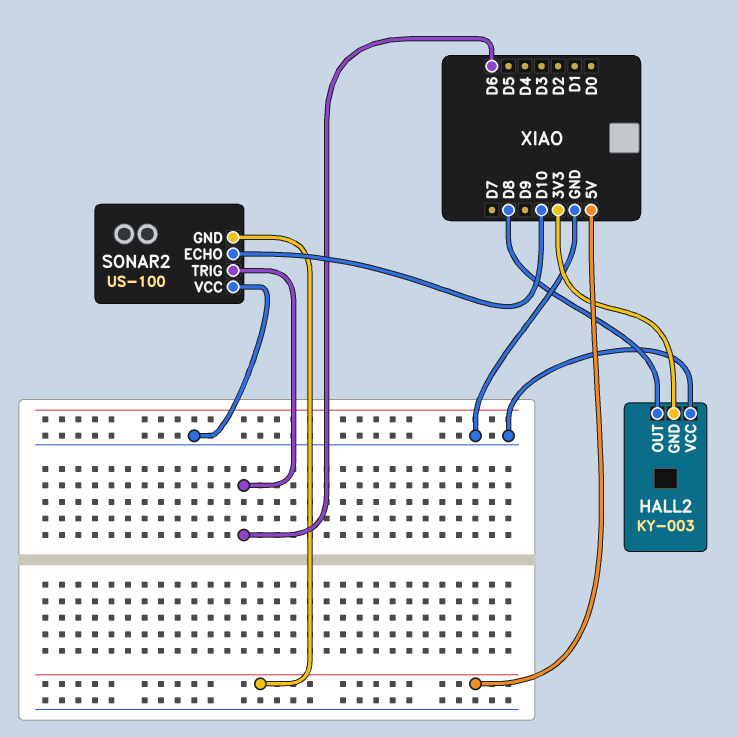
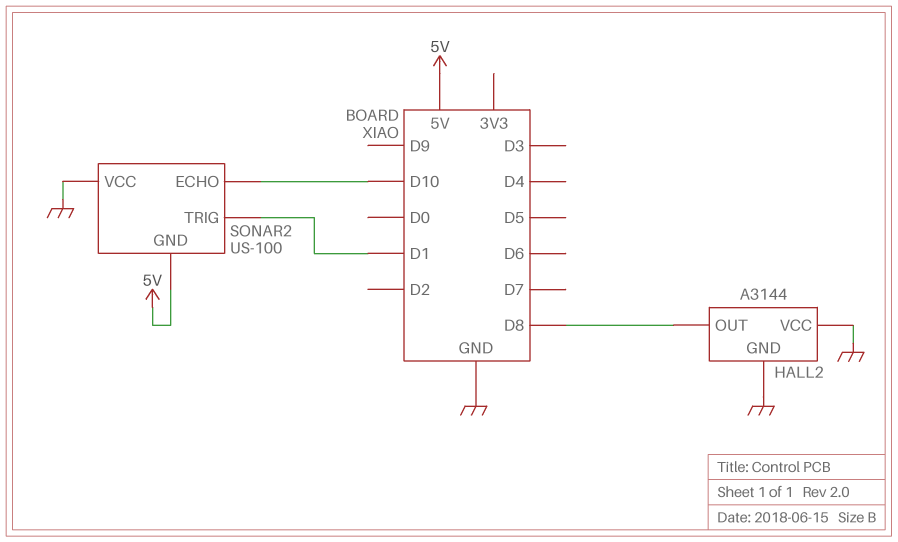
HALL2: KY-003 -> A3144
HALL2 pin GND: 3V3 -> GND
SONAR2 pin TRIG: D6 -> D1

